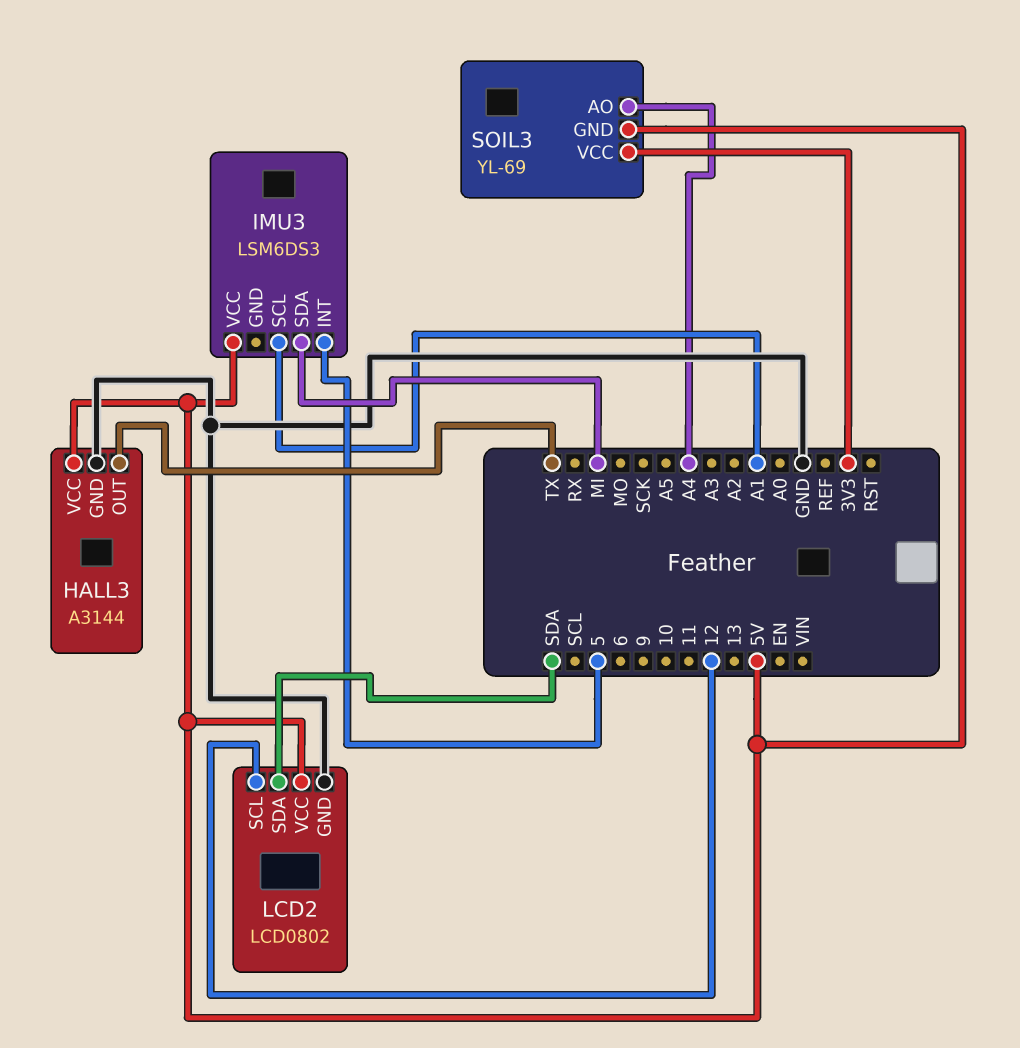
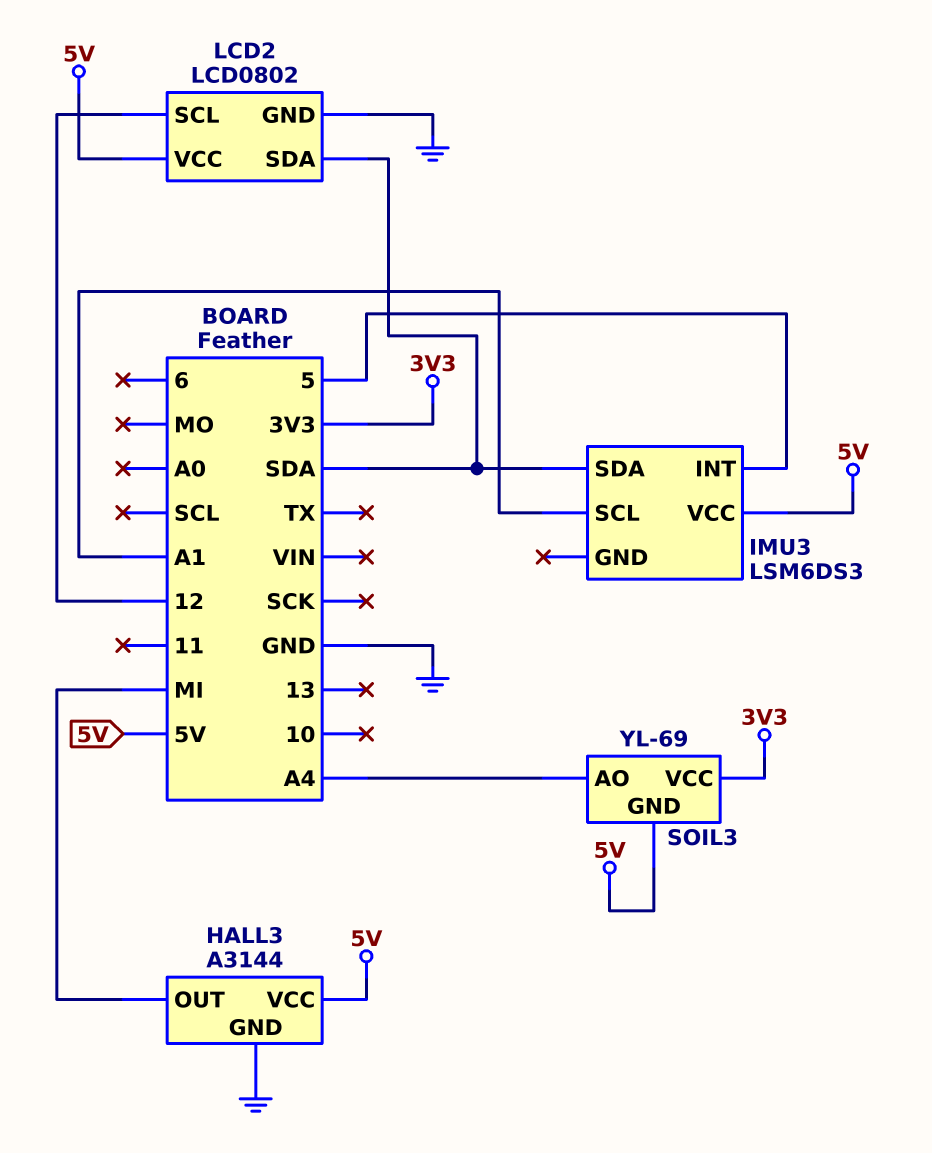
HALL3 pin OUT: TX -> MI
IMU3 pin SDA: MI -> SDA

